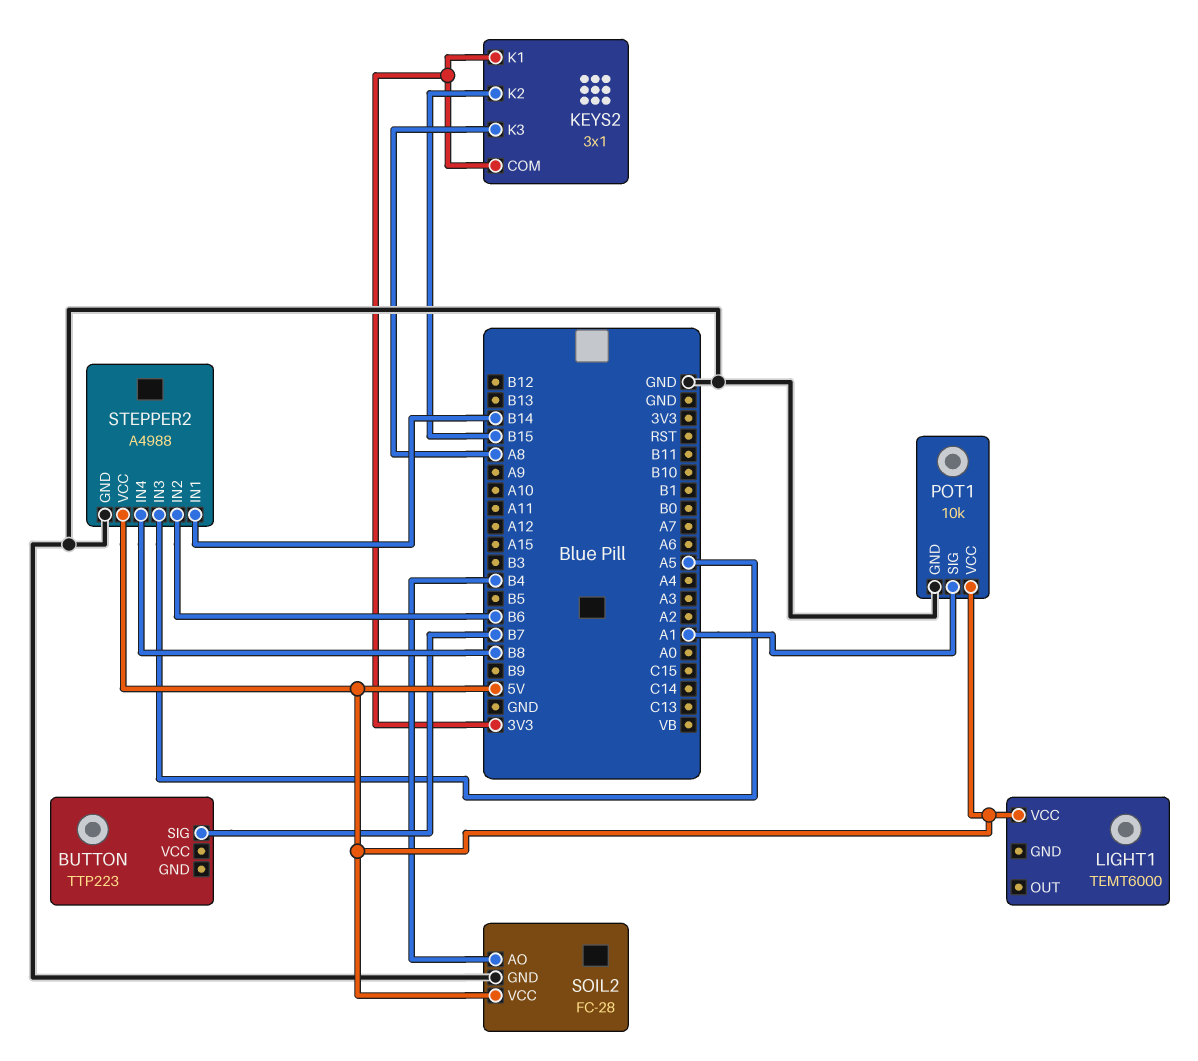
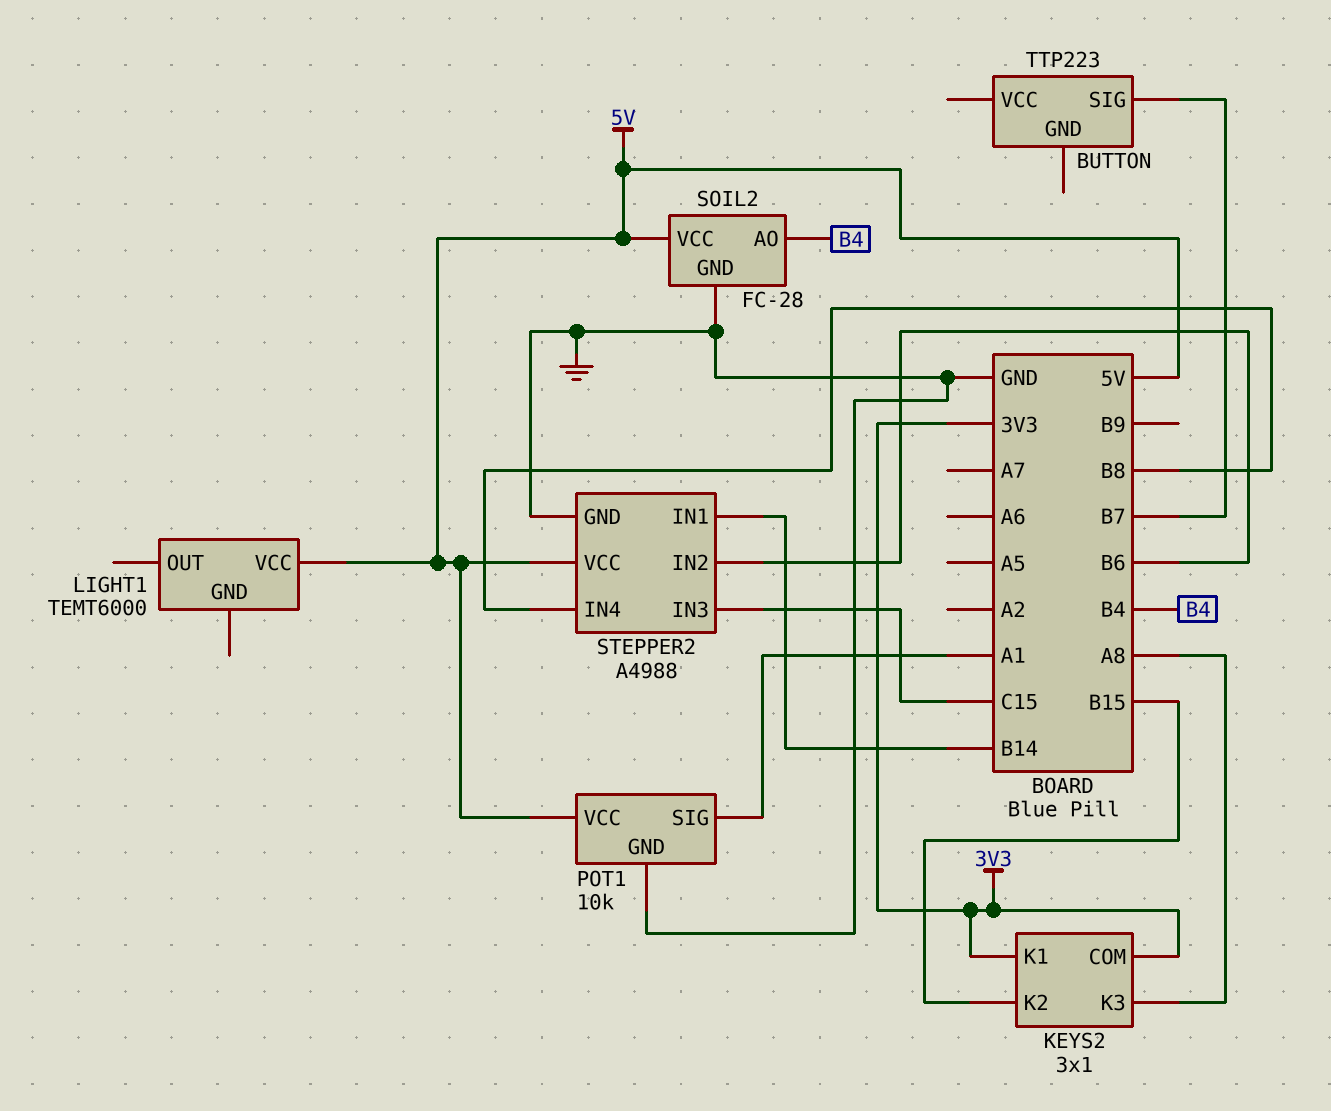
STEPPER2 pin IN3: A5 -> C15

